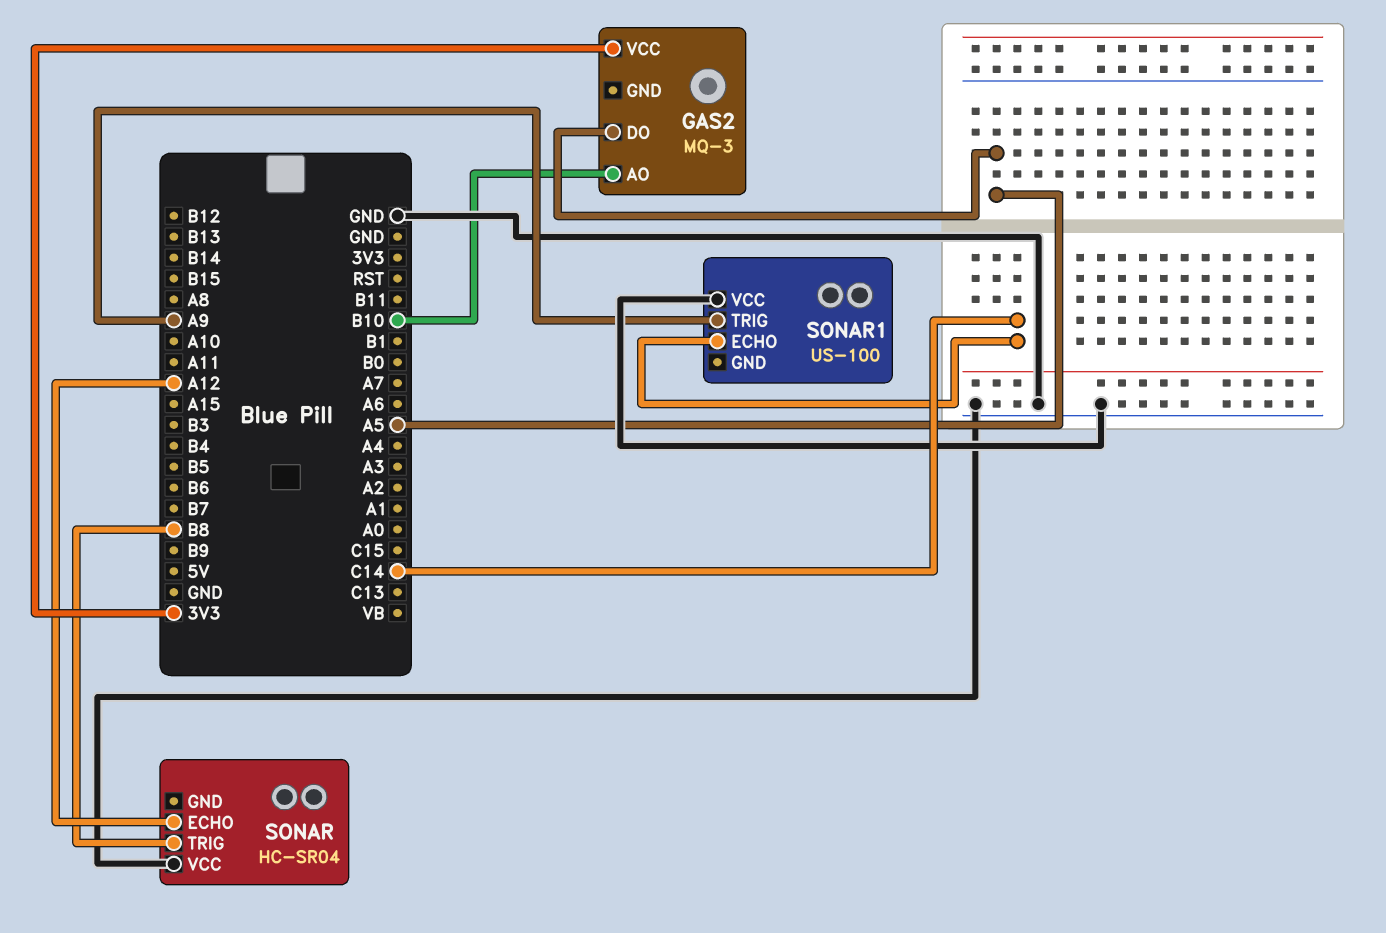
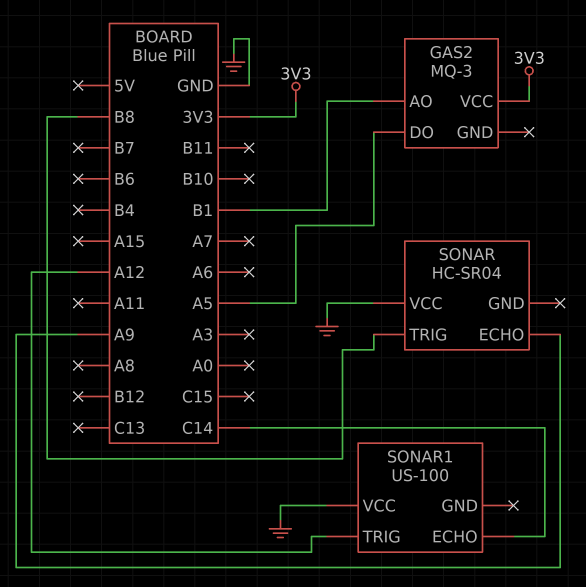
GAS2 pin AO: B10 -> B1
SONAR pin ECHO: A12 -> A9
SONAR1 pin TRIG: A9 -> A12

